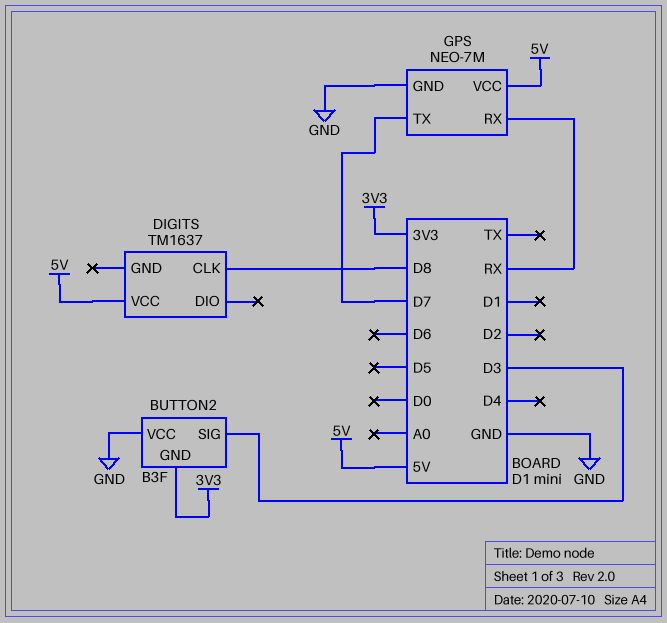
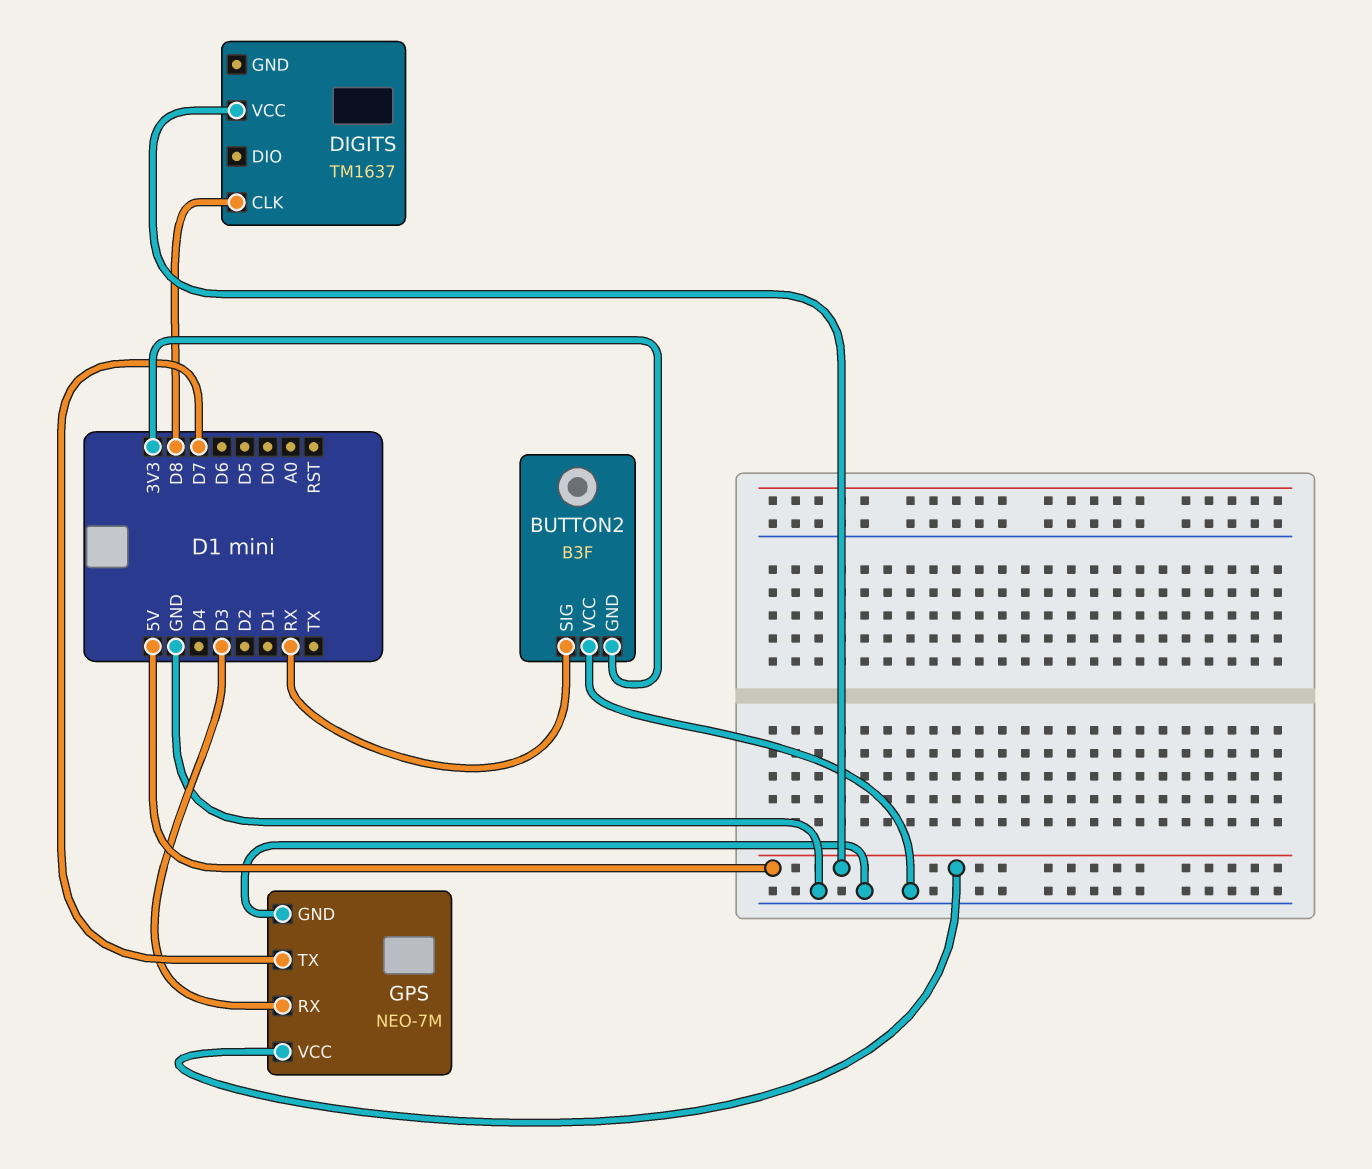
BUTTON2 pin SIG: D3 -> RX
GPS pin RX: RX -> D3

